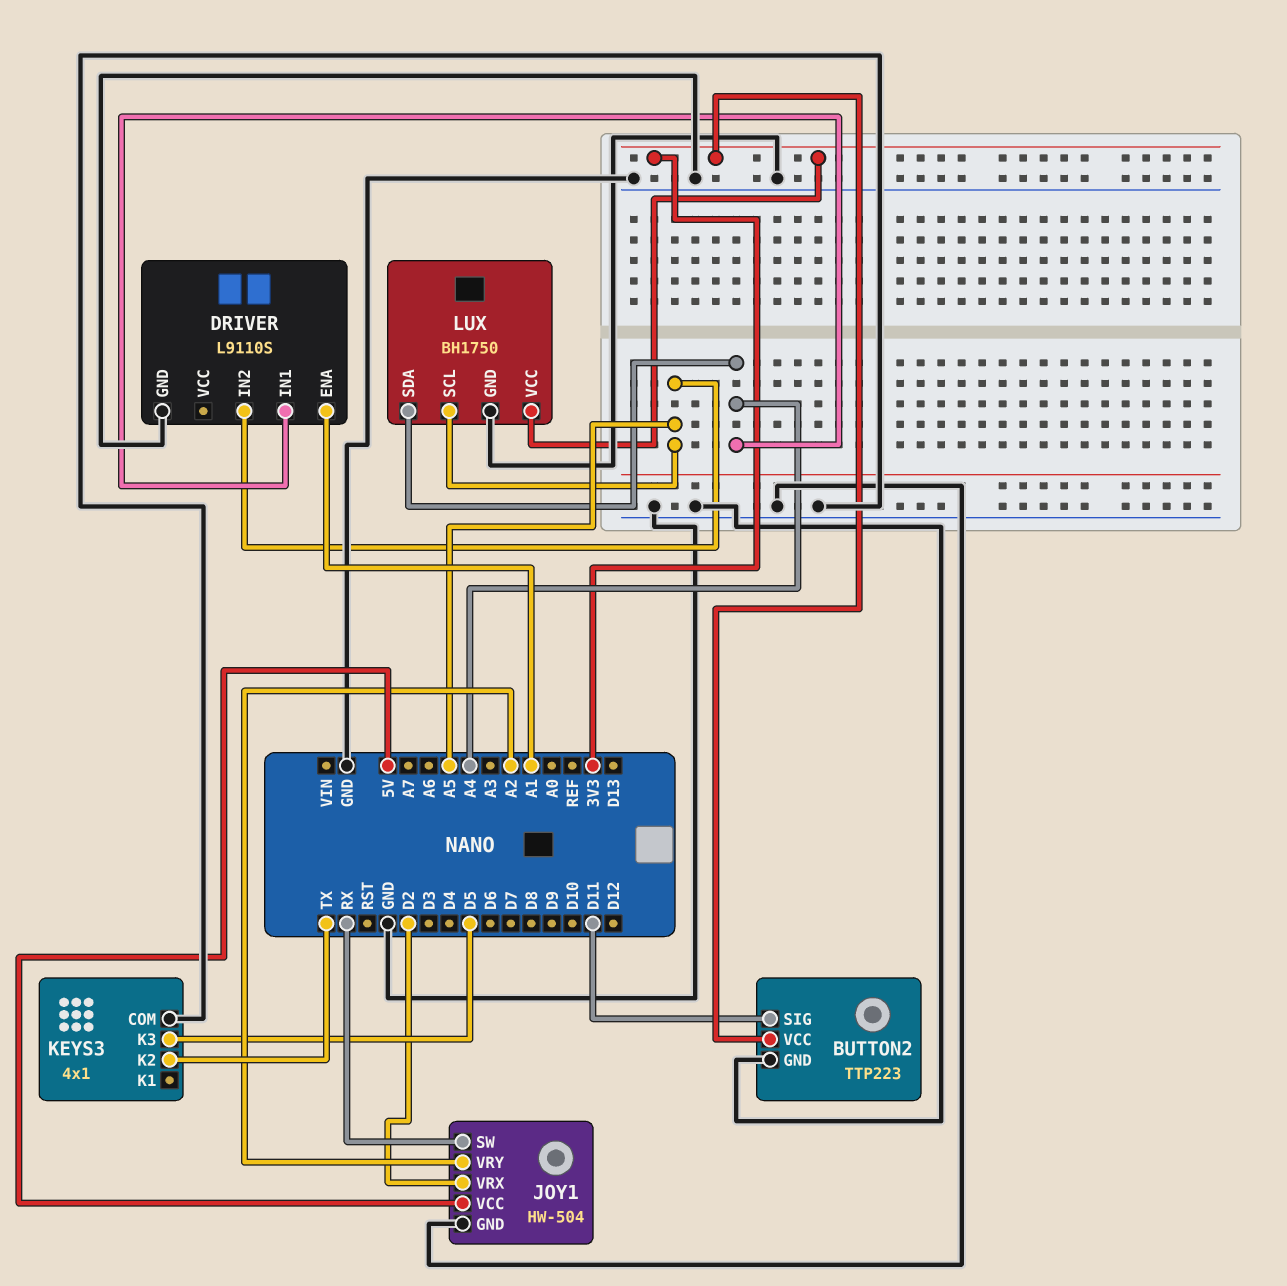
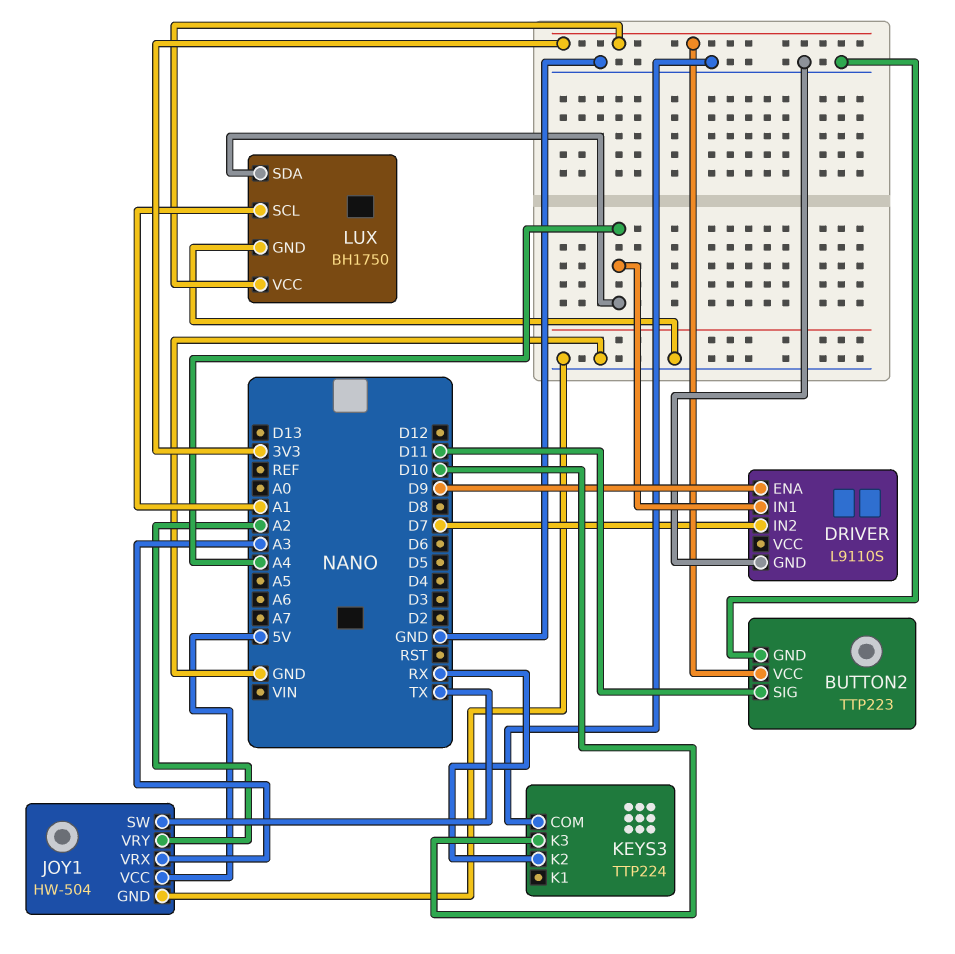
DRIVER pin ENA: A1 -> D9
DRIVER pin IN2: A5 -> D7
JOY1 pin SW: RX -> TX
JOY1 pin VRX: D2 -> A3
KEYS3: 4x1 -> TTP224
KEYS3 pin K2: TX -> RX
KEYS3 pin K3: D5 -> D10
LUX pin SCL: A5 -> A1

